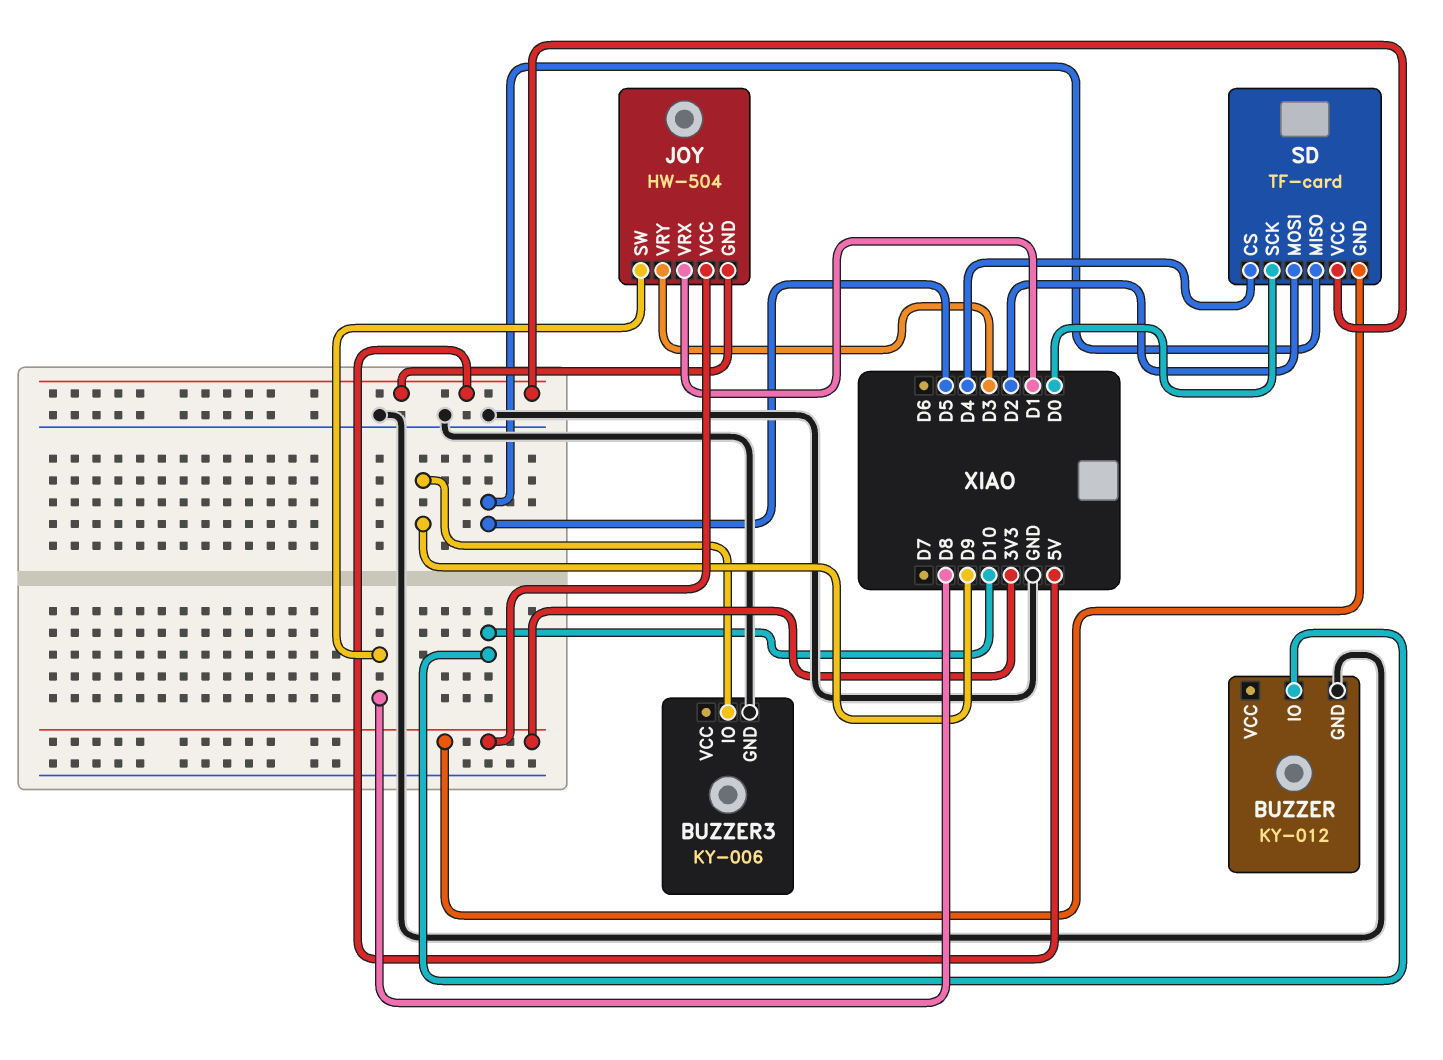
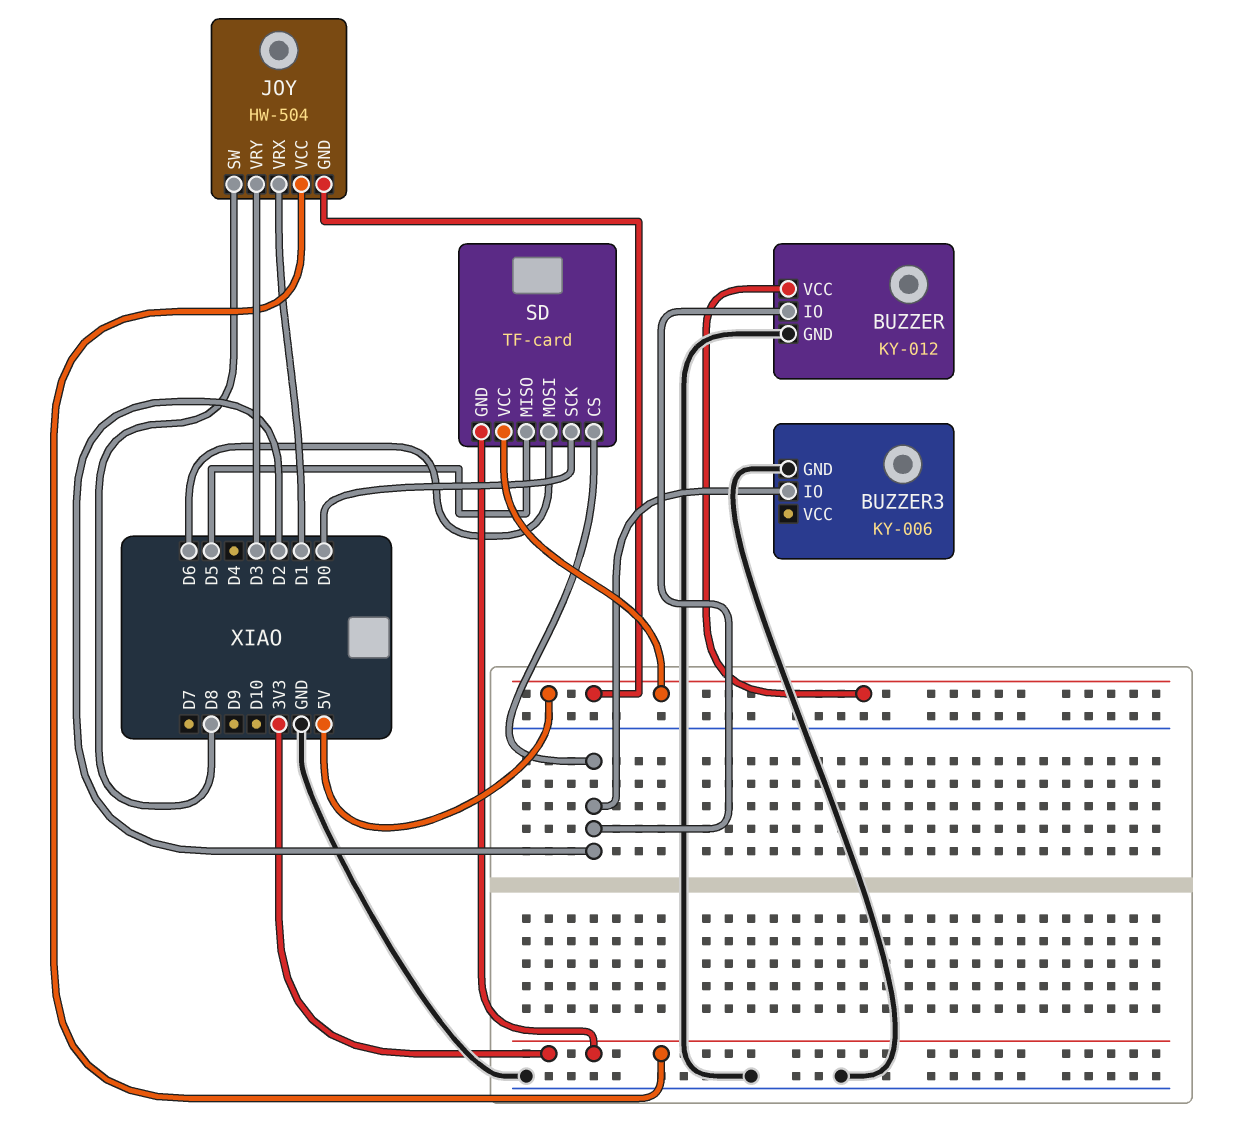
BUZZER pin IO: D10 -> D2
BUZZER pin VCC: none -> 5V
BUZZER3 pin IO: D9 -> D2
SD pin CS: D4 -> D2
SD pin MOSI: D2 -> D6

